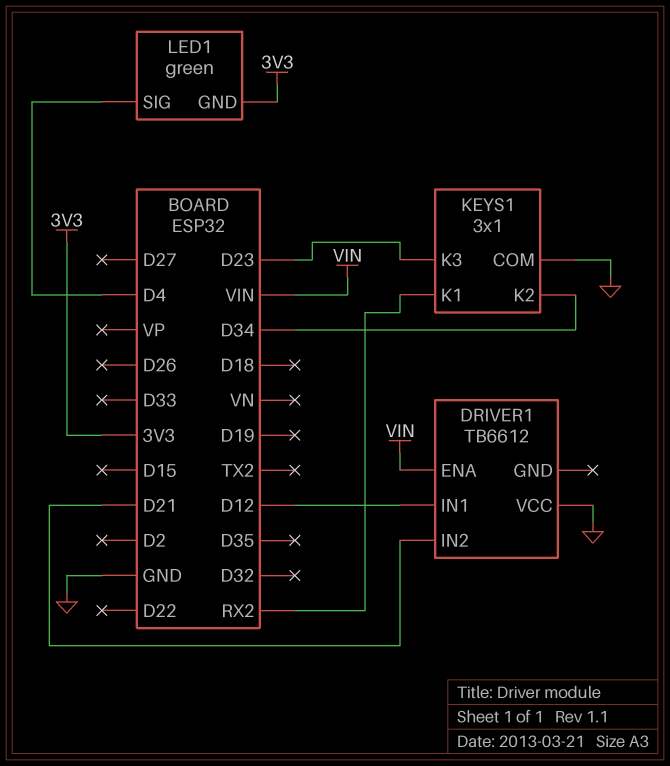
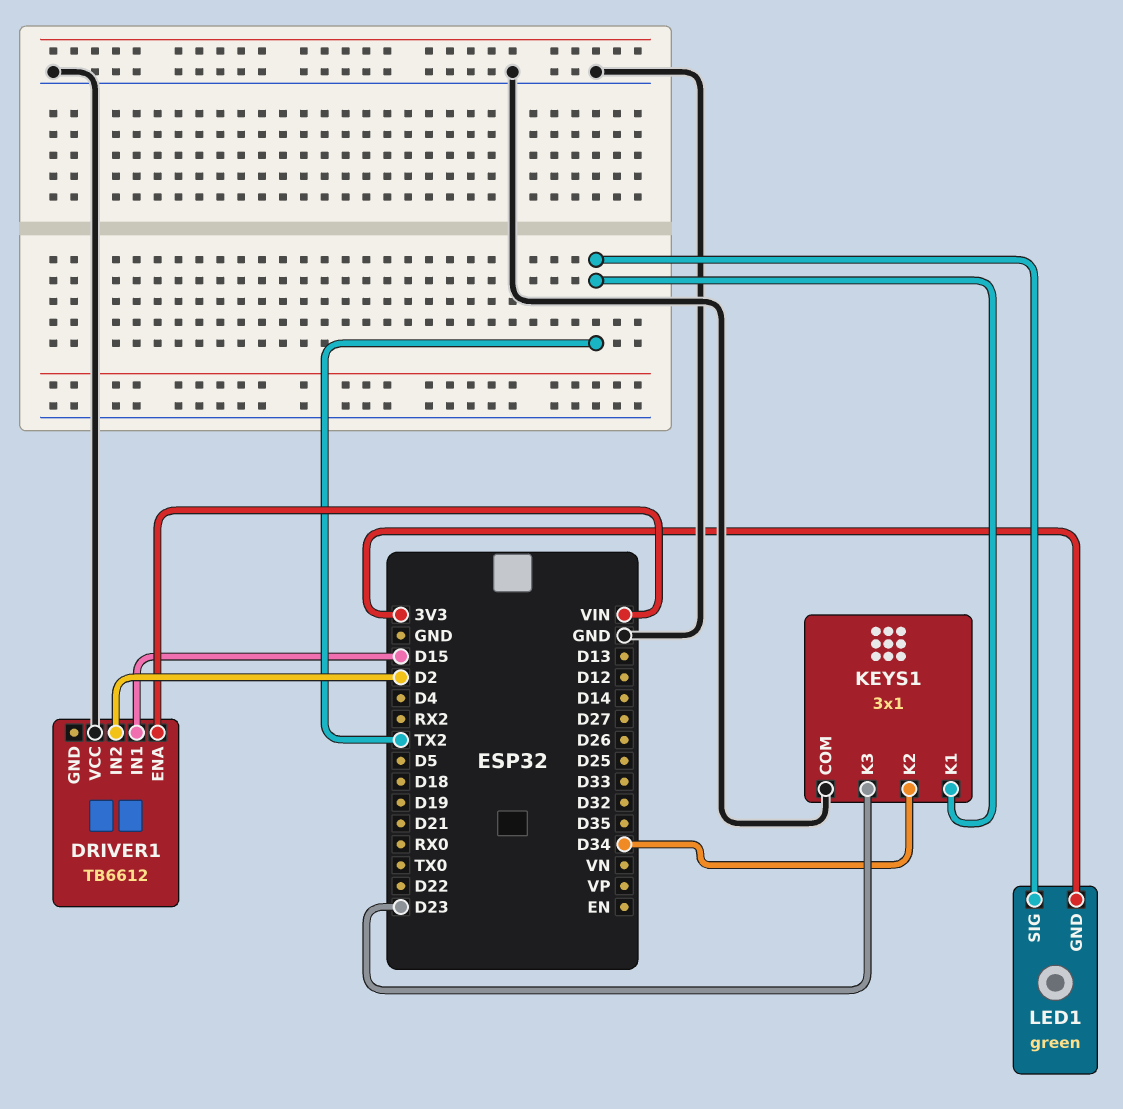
DRIVER1 pin IN1: D12 -> D15
DRIVER1 pin IN2: D21 -> D2
KEYS1 pin K1: RX2 -> TX2
LED1 pin SIG: D4 -> TX2

